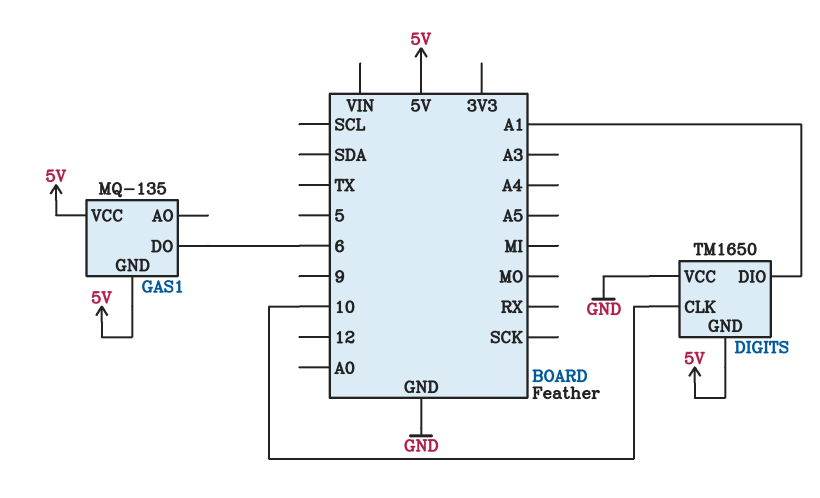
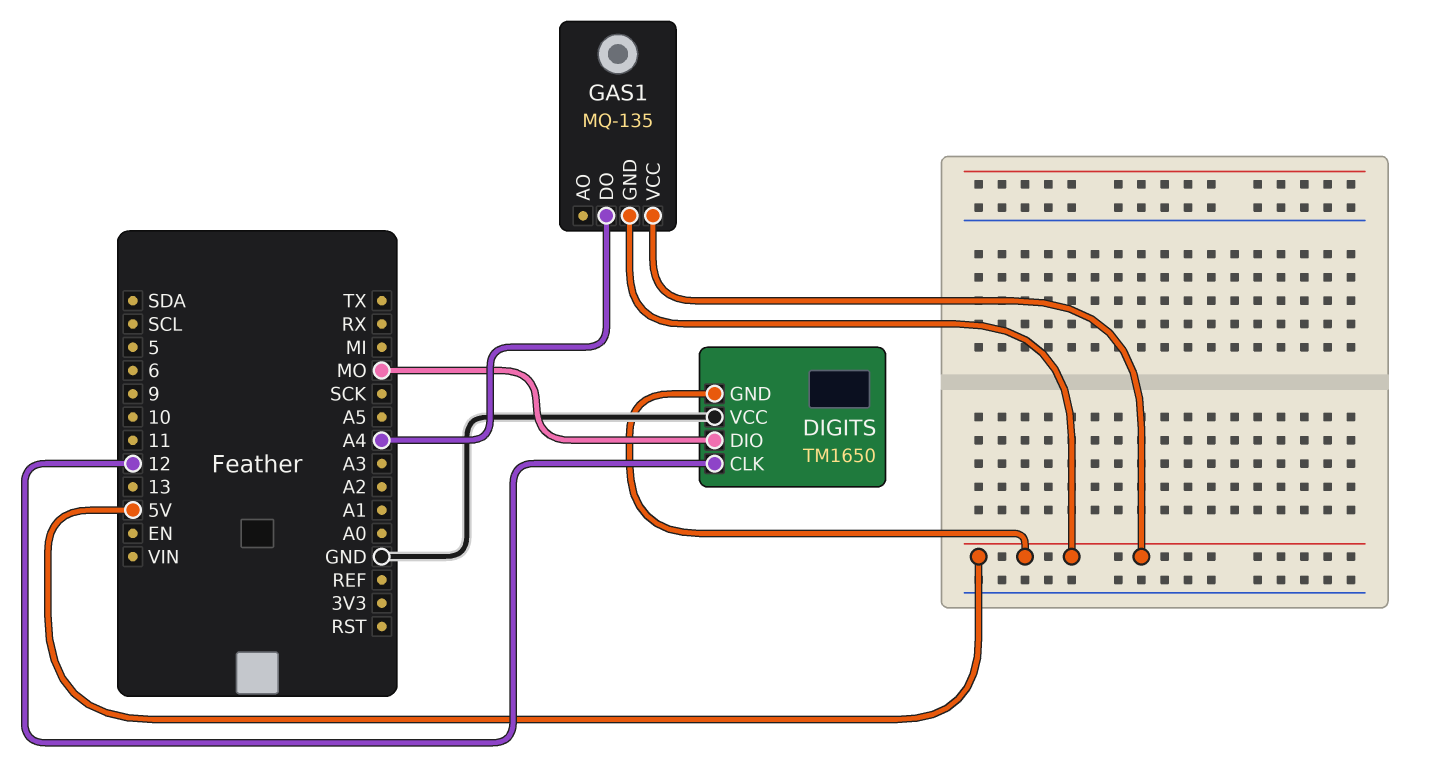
DIGITS pin CLK: 10 -> 12
DIGITS pin DIO: A1 -> MO
GAS1 pin DO: 6 -> A4

